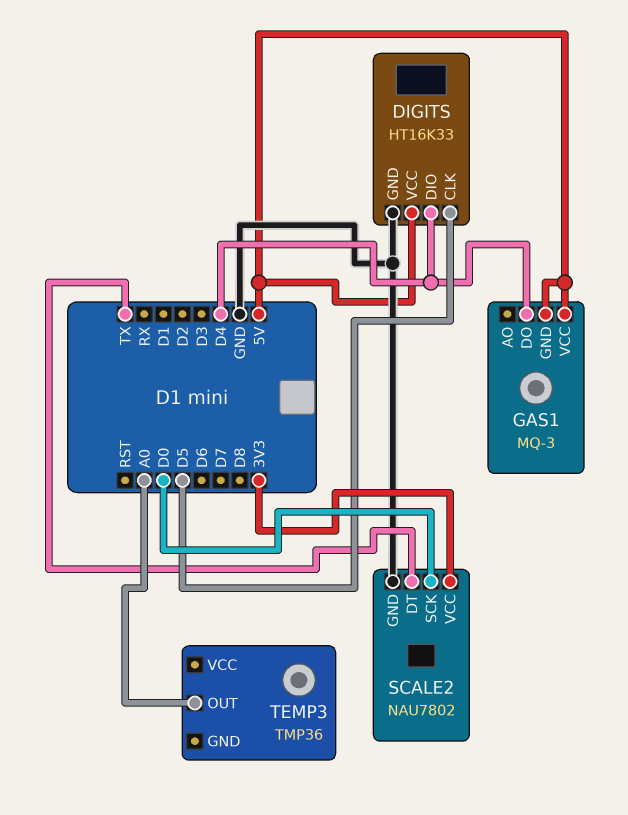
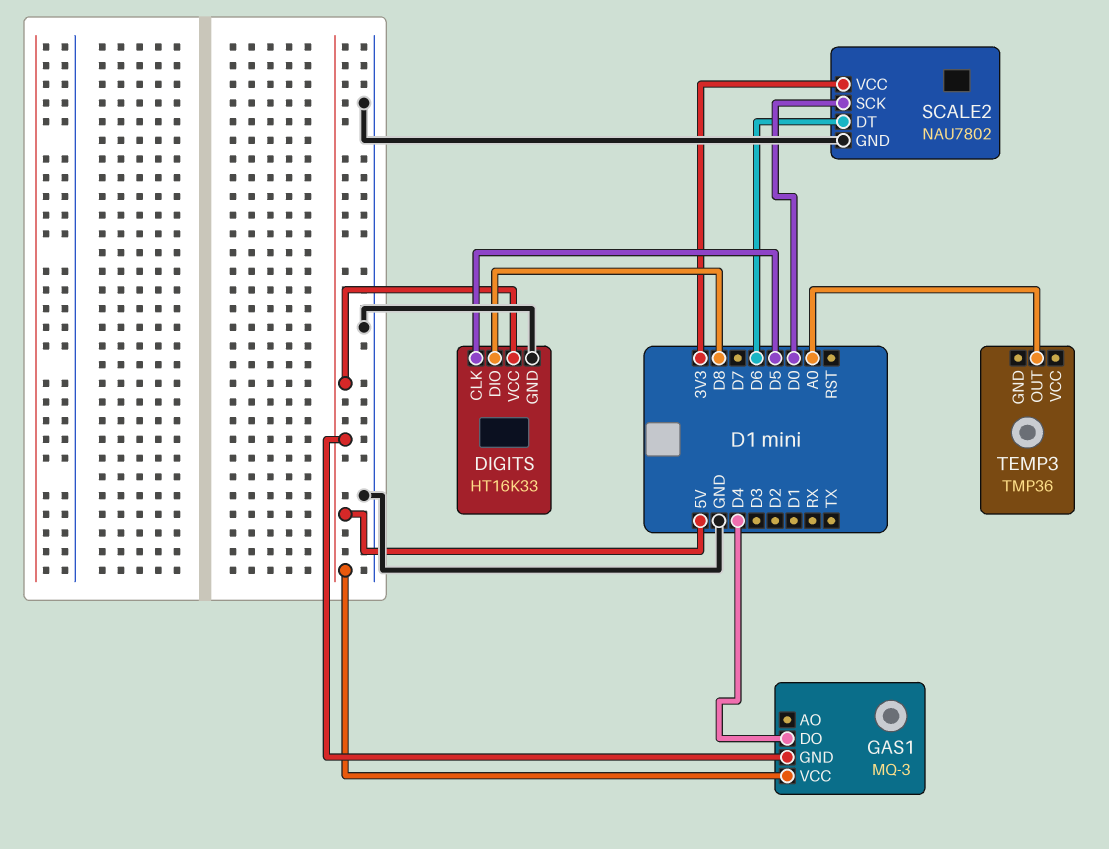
DIGITS pin DIO: D4 -> D8
SCALE2 pin DT: TX -> D6

